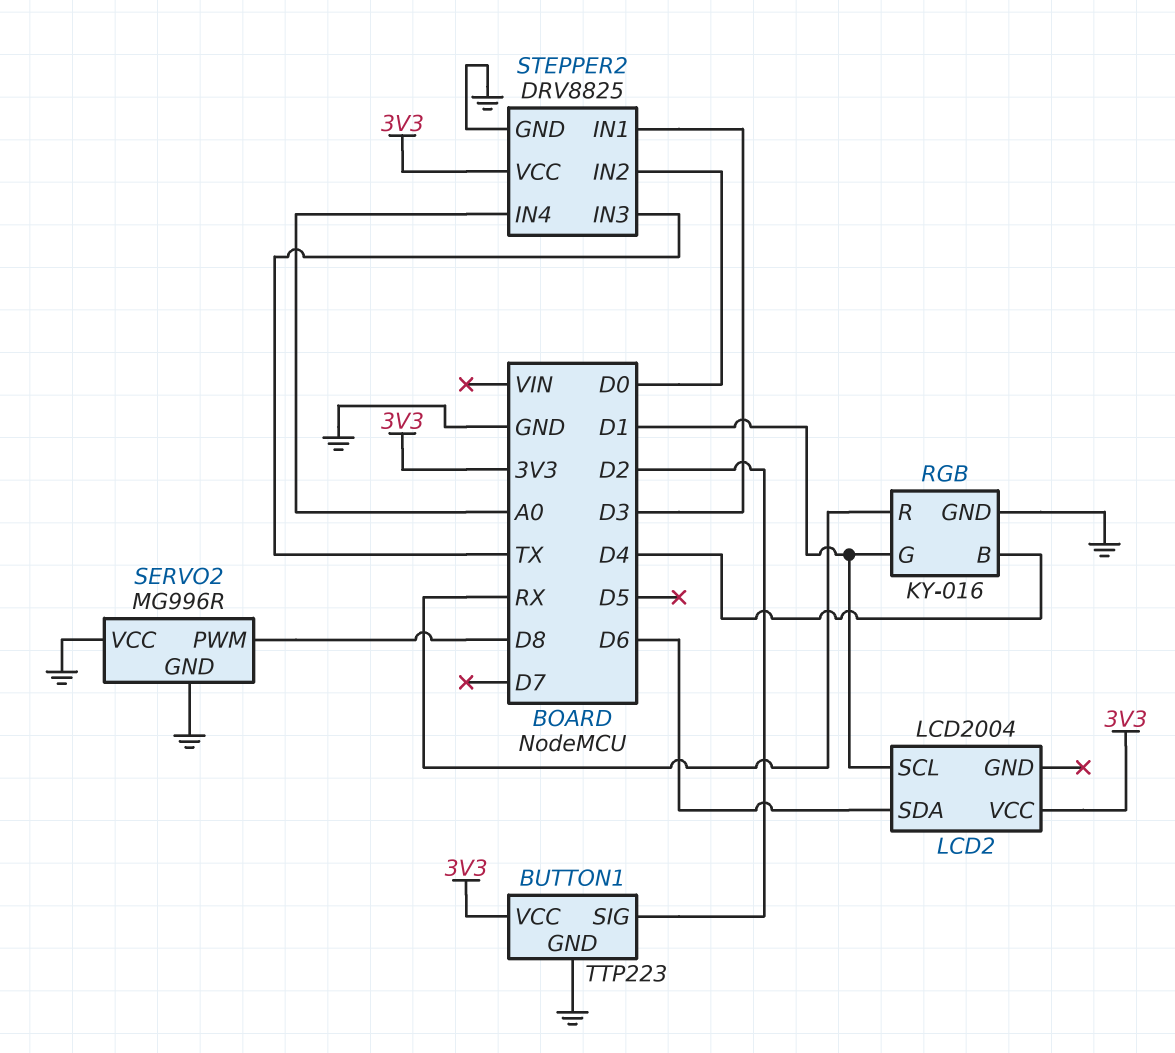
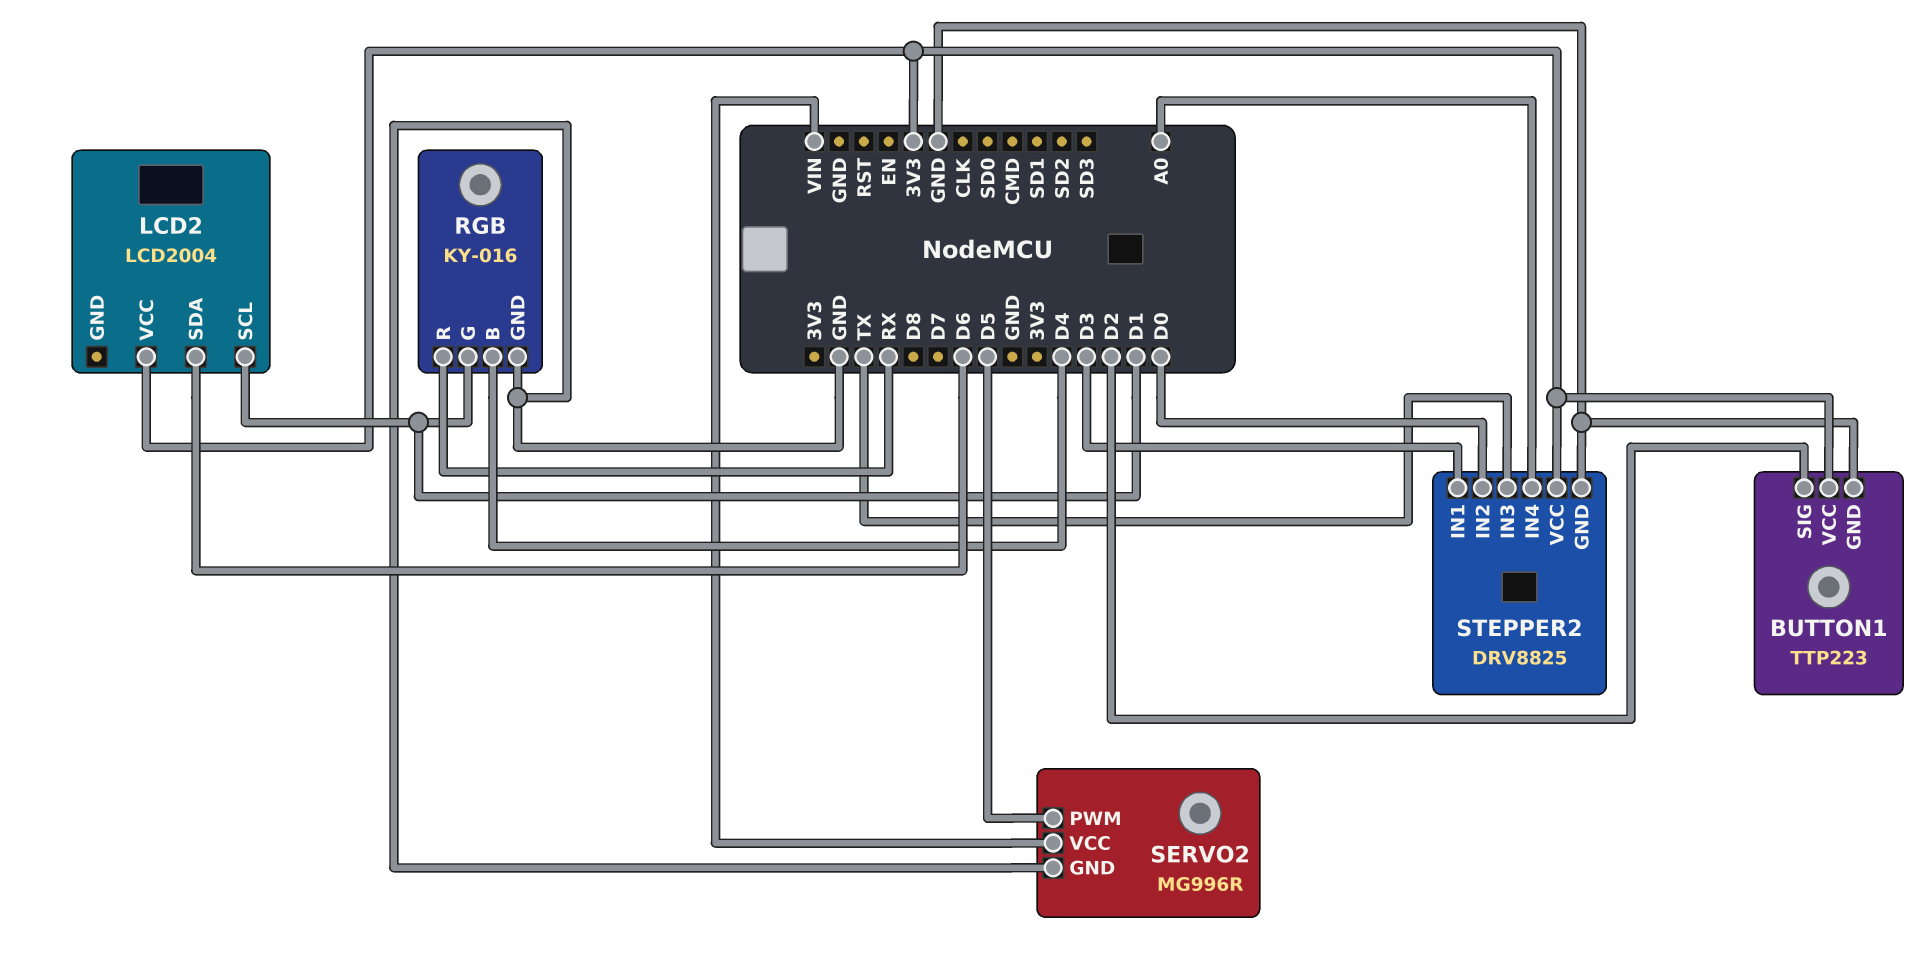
SERVO2 pin PWM: D8 -> D5
SERVO2 pin VCC: GND -> VIN

